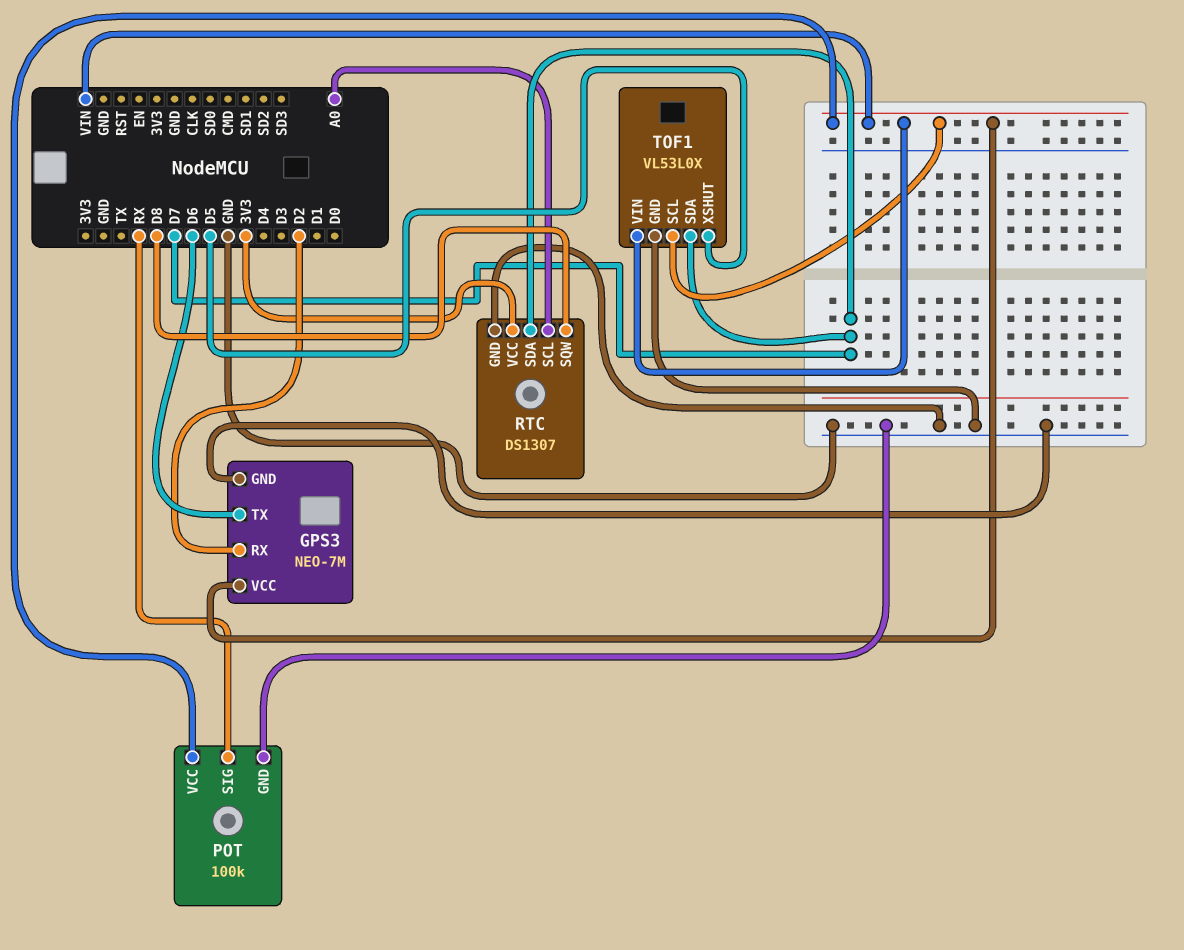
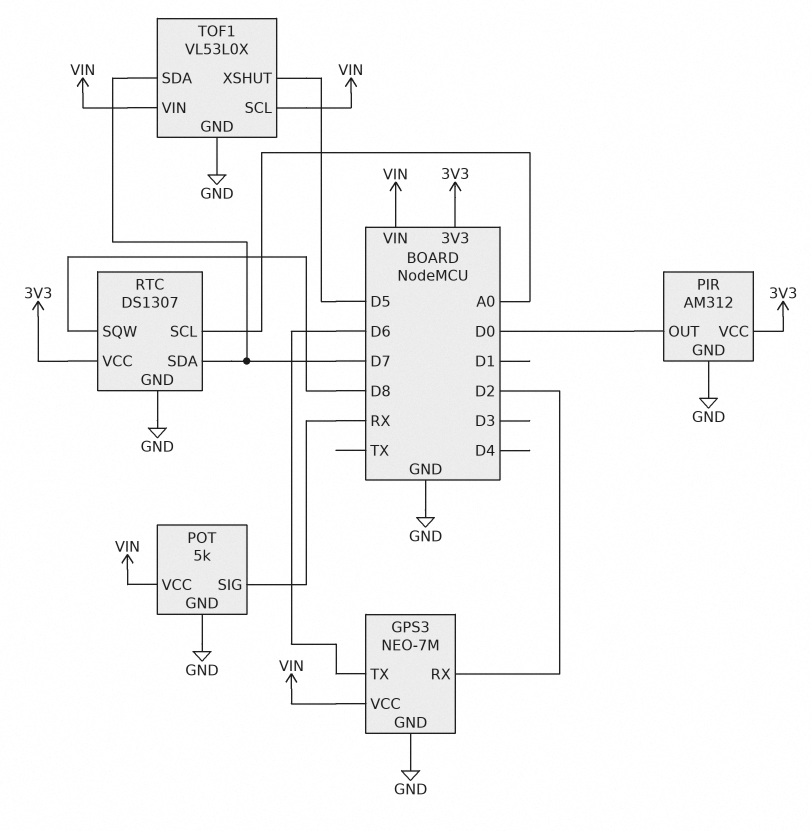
PIR: none -> AM312
PIR pin GND: none -> GND
PIR pin OUT: none -> D0
PIR pin VCC: none -> 3V3
POT: 100k -> 5k

